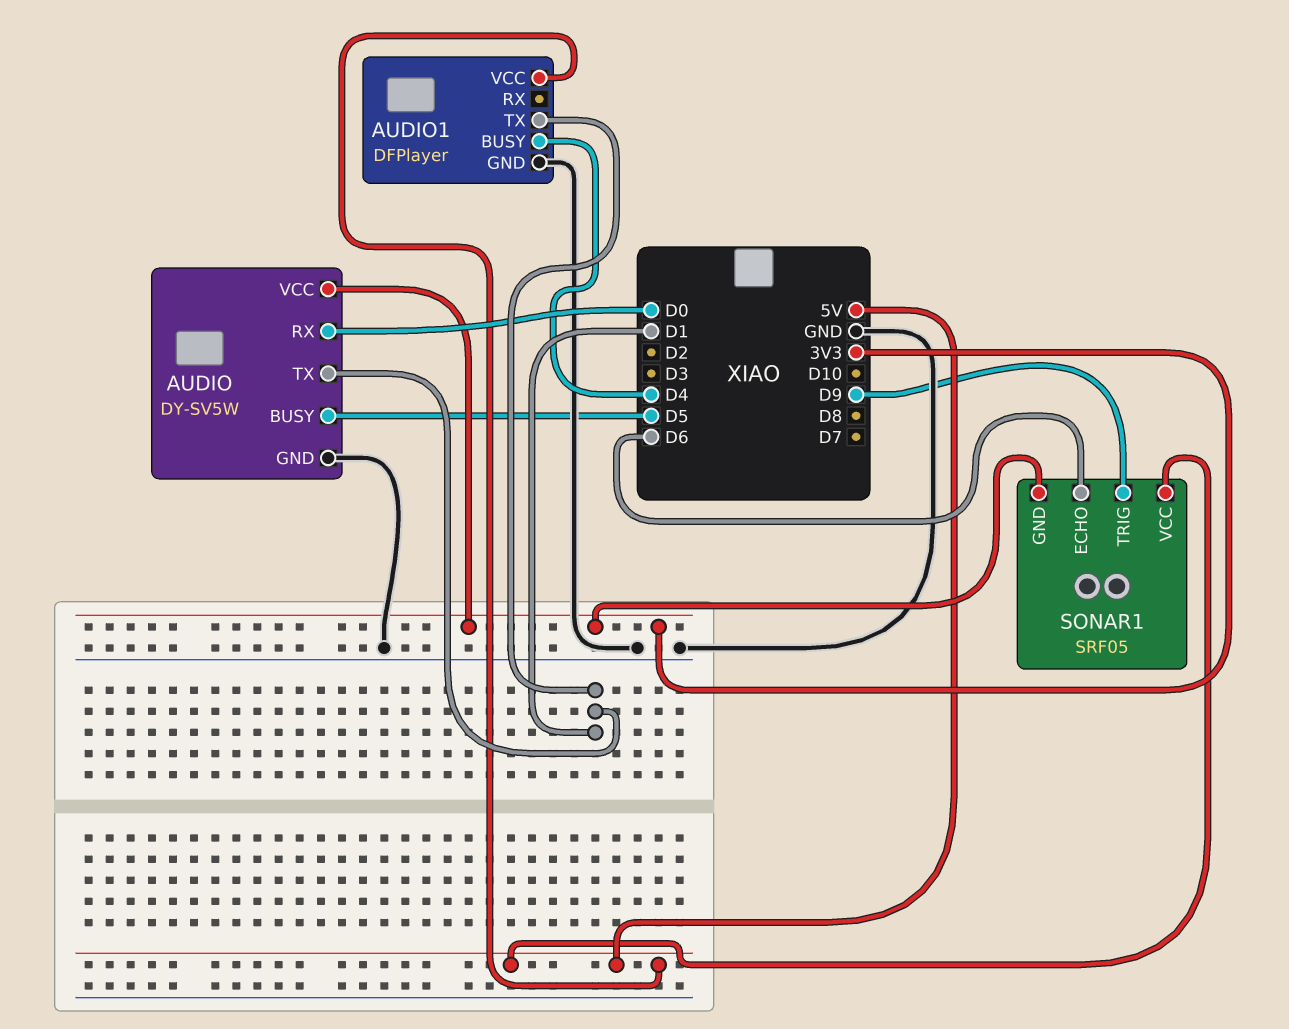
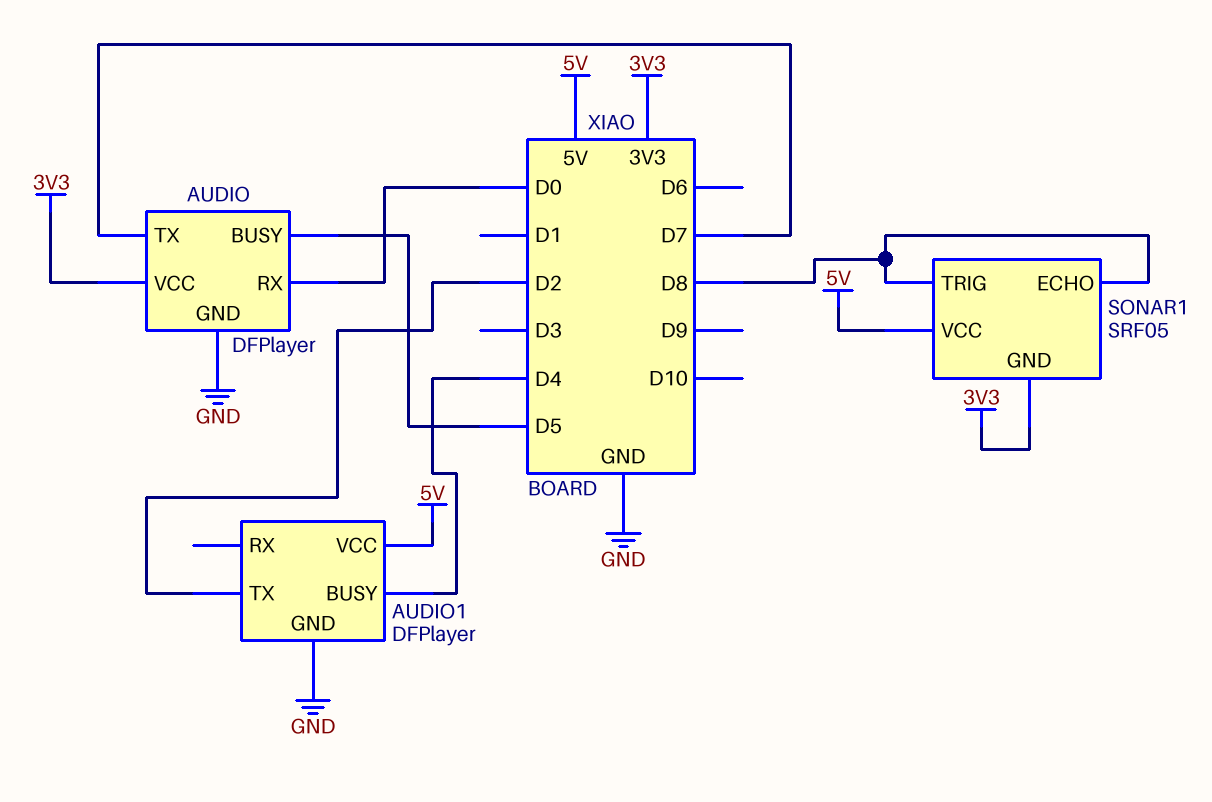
AUDIO: DY-SV5W -> DFPlayer
AUDIO pin TX: D1 -> D7
AUDIO1 pin TX: D1 -> D2
SONAR1 pin ECHO: D6 -> D8
SONAR1 pin TRIG: D9 -> D8

